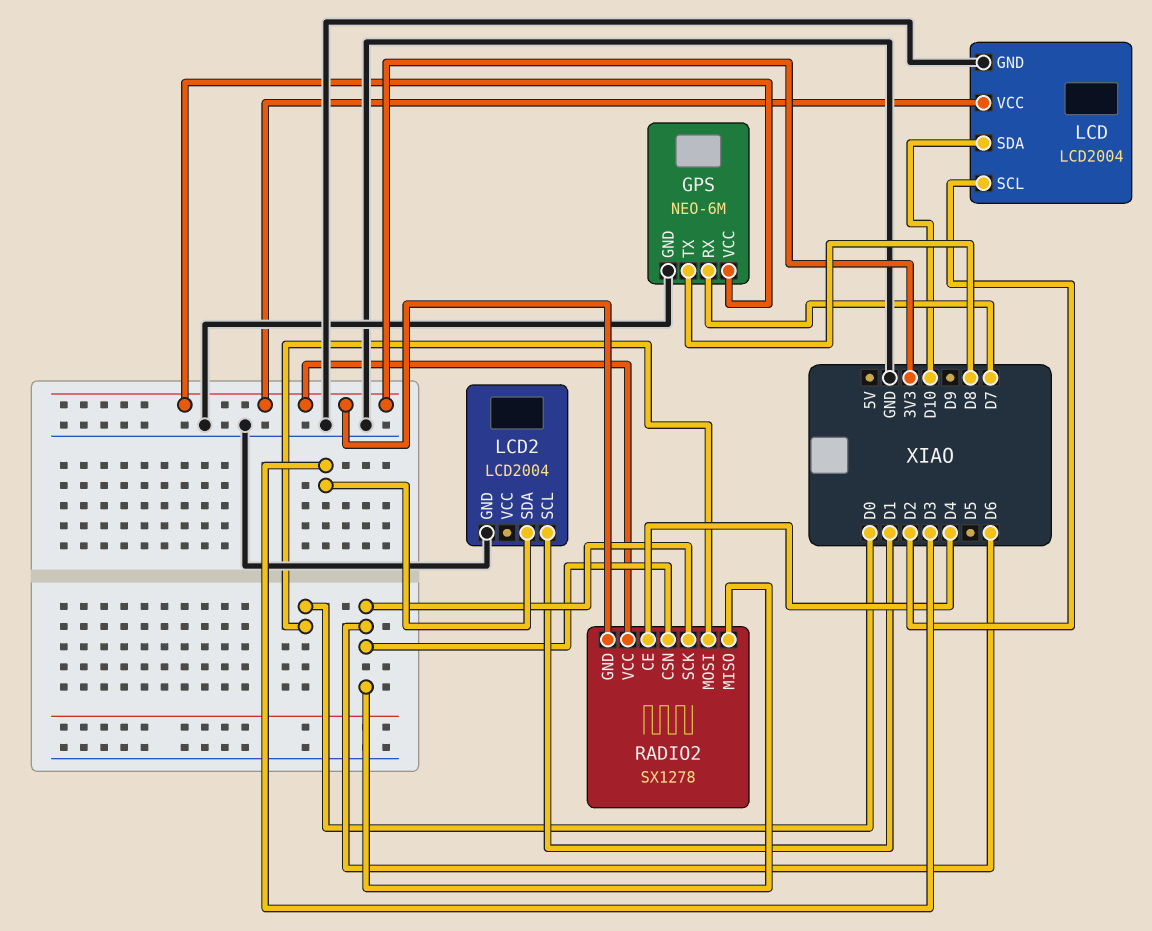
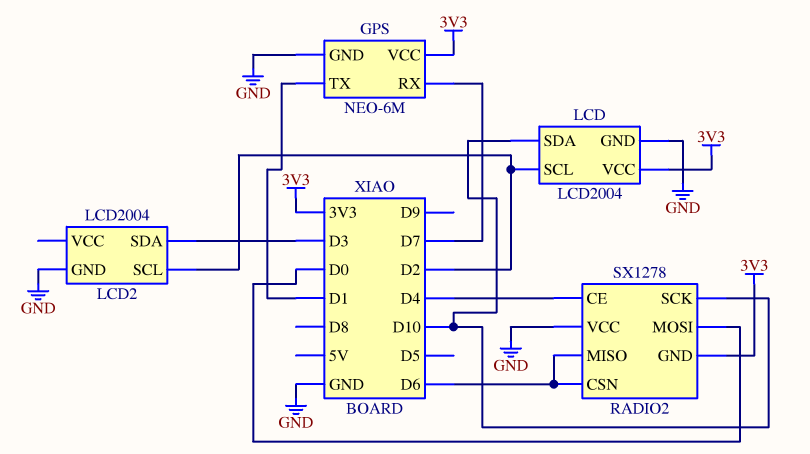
GPS pin TX: D8 -> D1
LCD2 pin SCL: D1 -> D2
RADIO2 pin SCK: D6 -> D10
RADIO2 pin VCC: 3V3 -> GND

